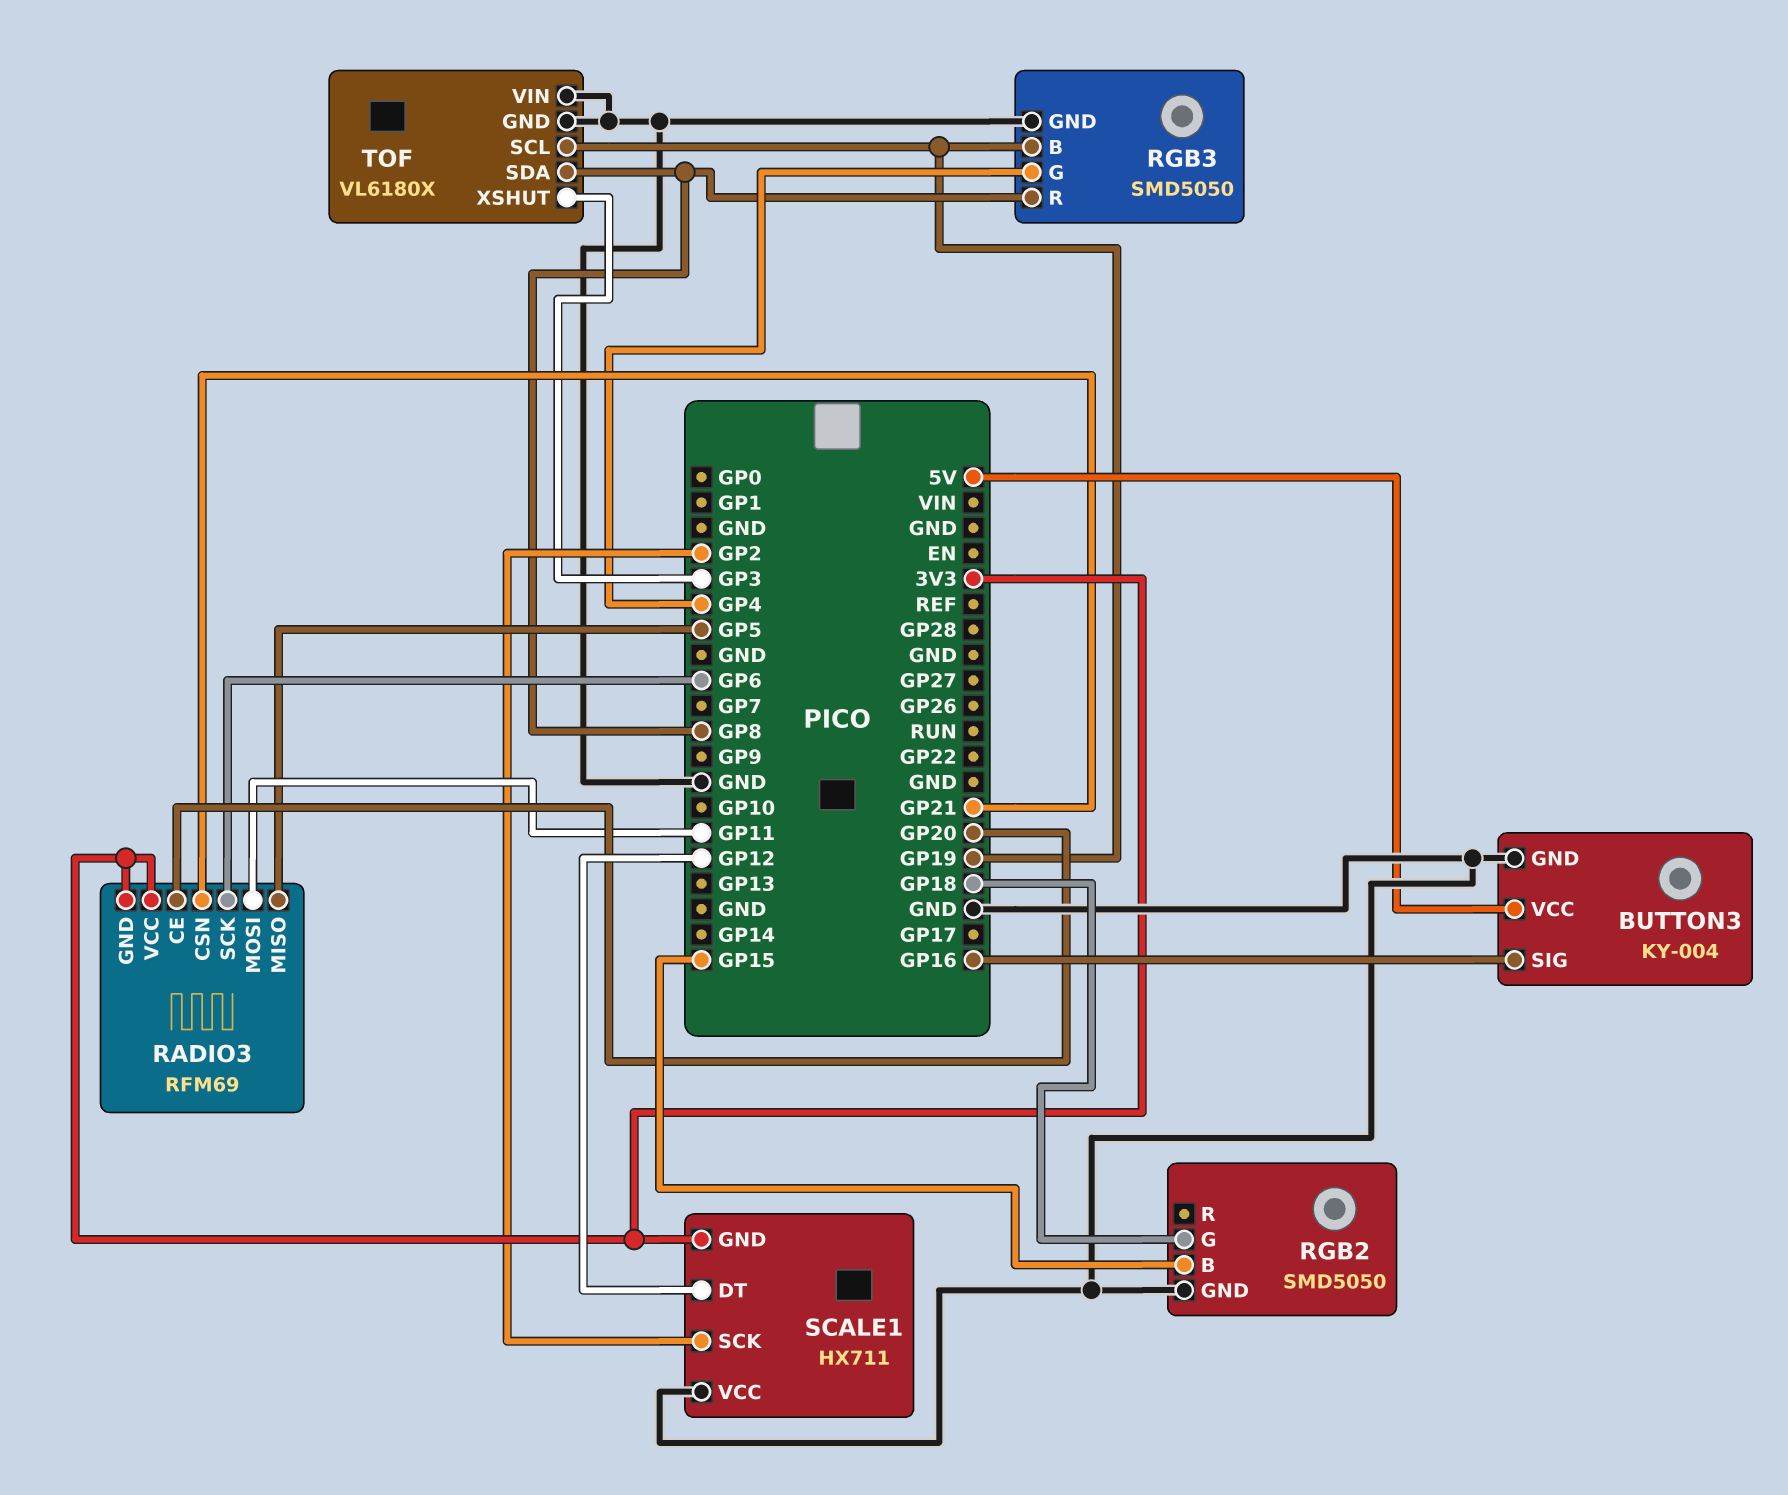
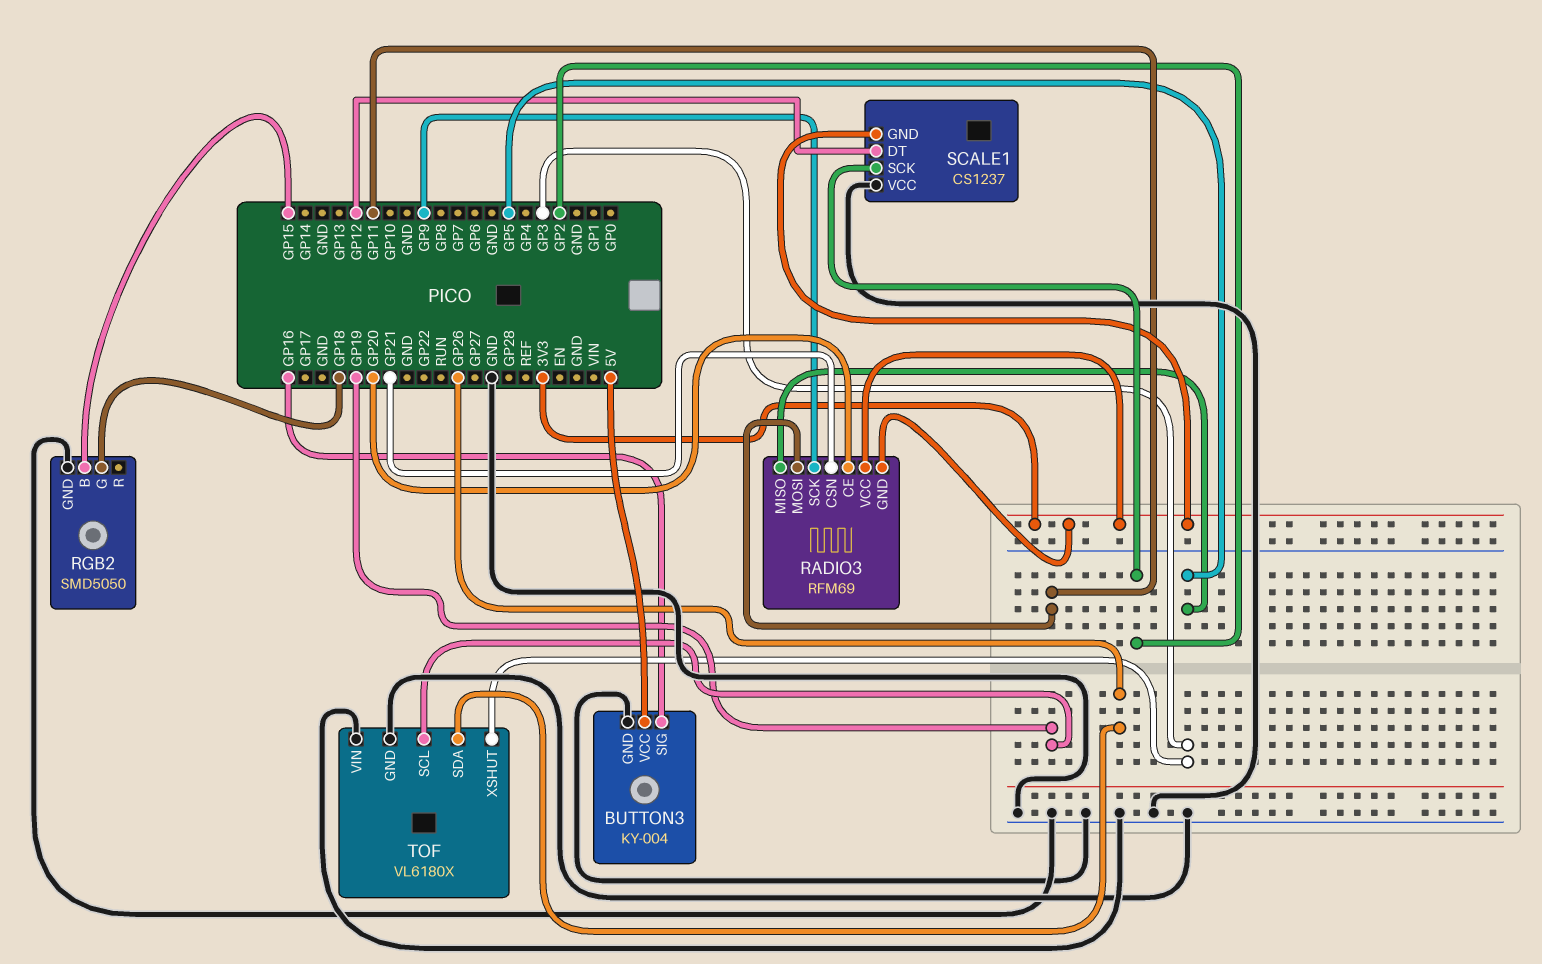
RADIO3 pin SCK: GP6 -> GP9
RGB3: SMD5050 -> none
RGB3 pin B: GP19 -> none
RGB3 pin G: GP4 -> none
RGB3 pin GND: GND -> none
RGB3 pin R: GP8 -> none
SCALE1: HX711 -> CS1237
TOF pin SDA: GP8 -> GP26

